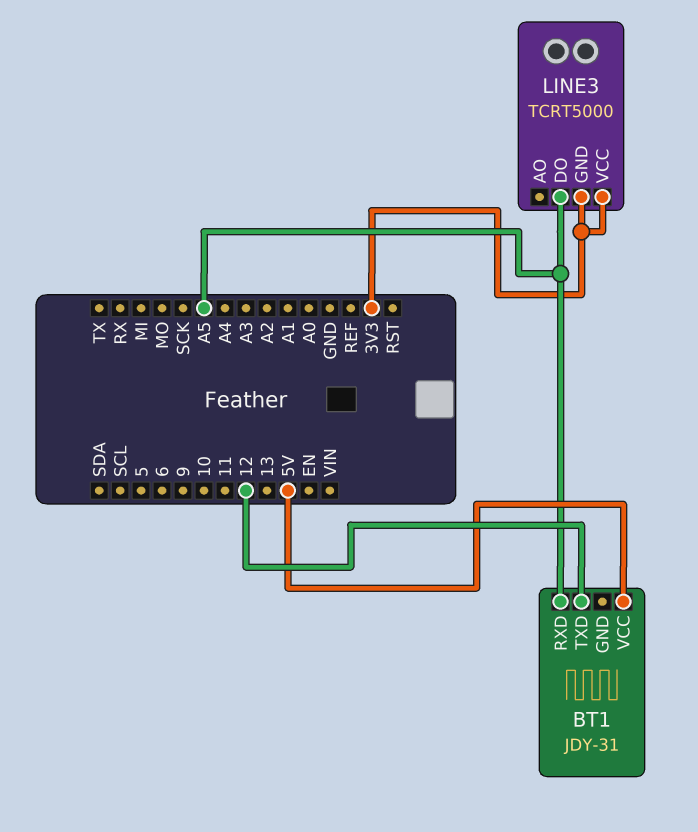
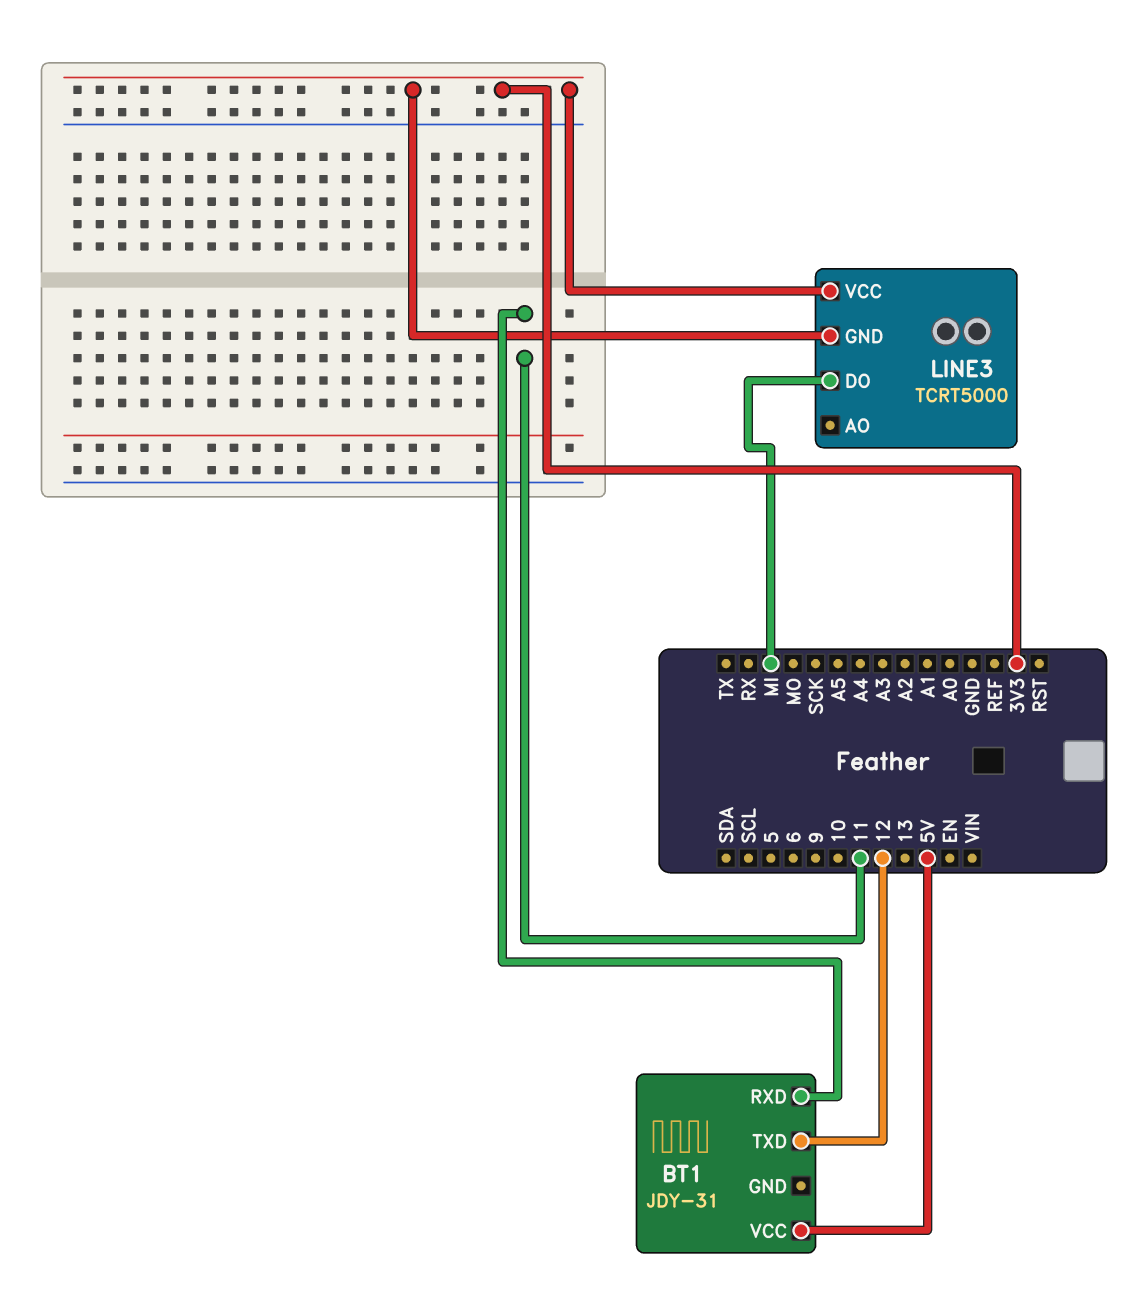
BT1 pin RXD: A5 -> 11
LINE3 pin DO: A5 -> MI

